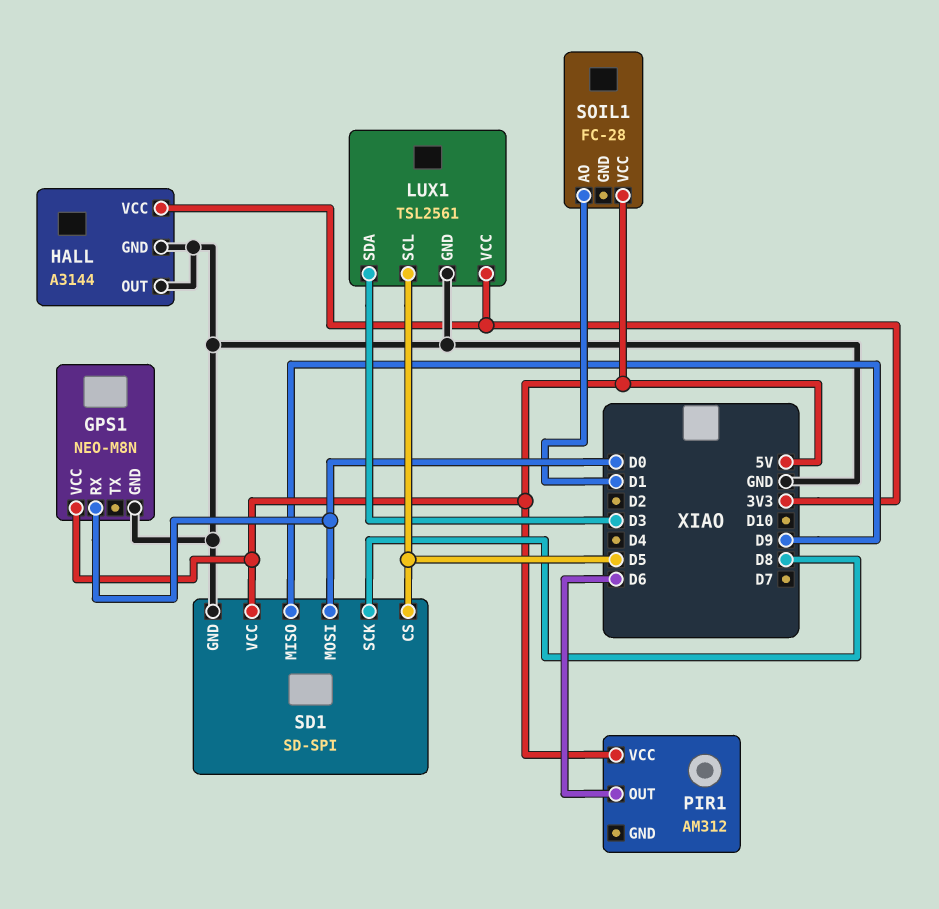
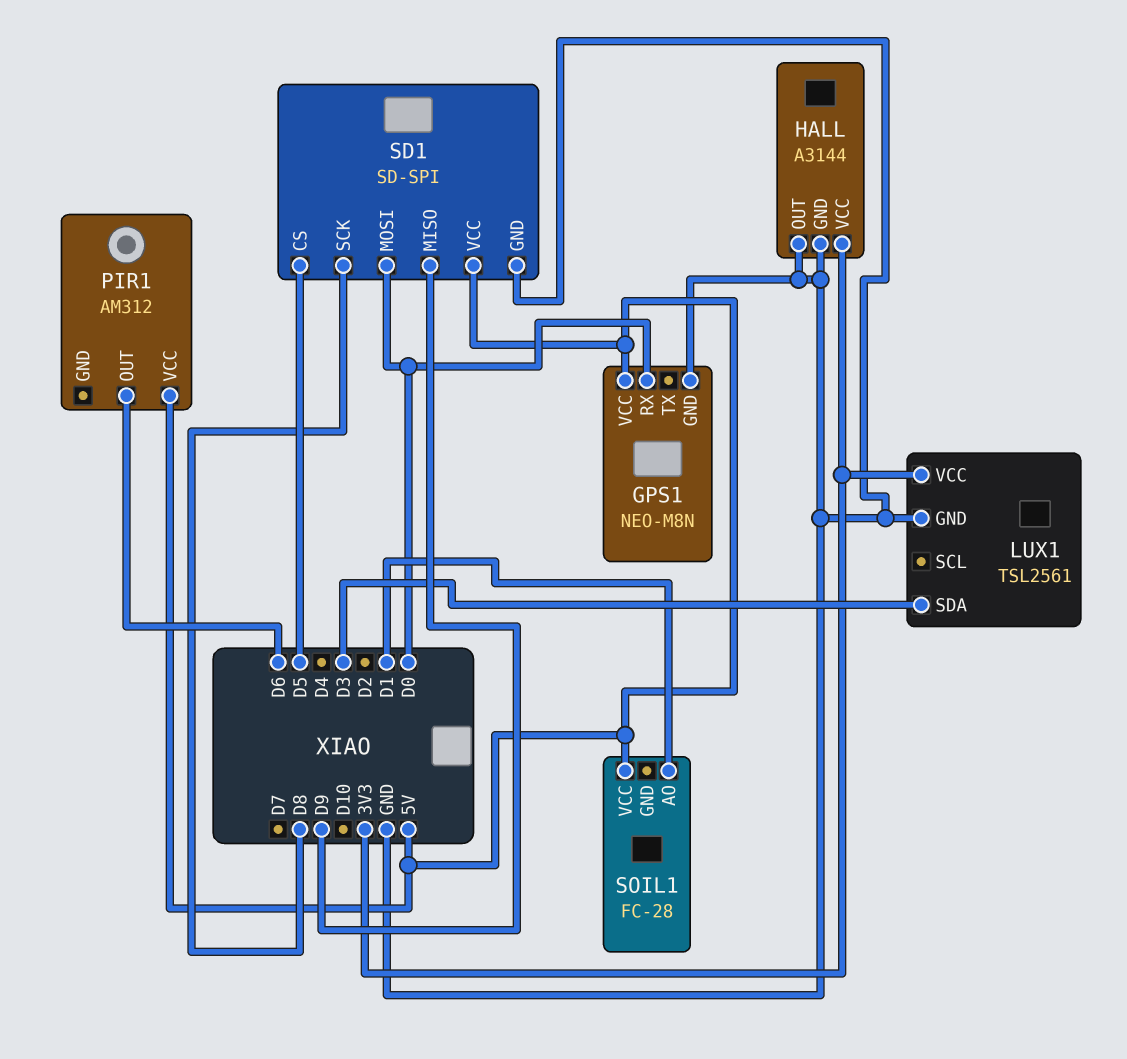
LUX1 pin SCL: D5 -> none

